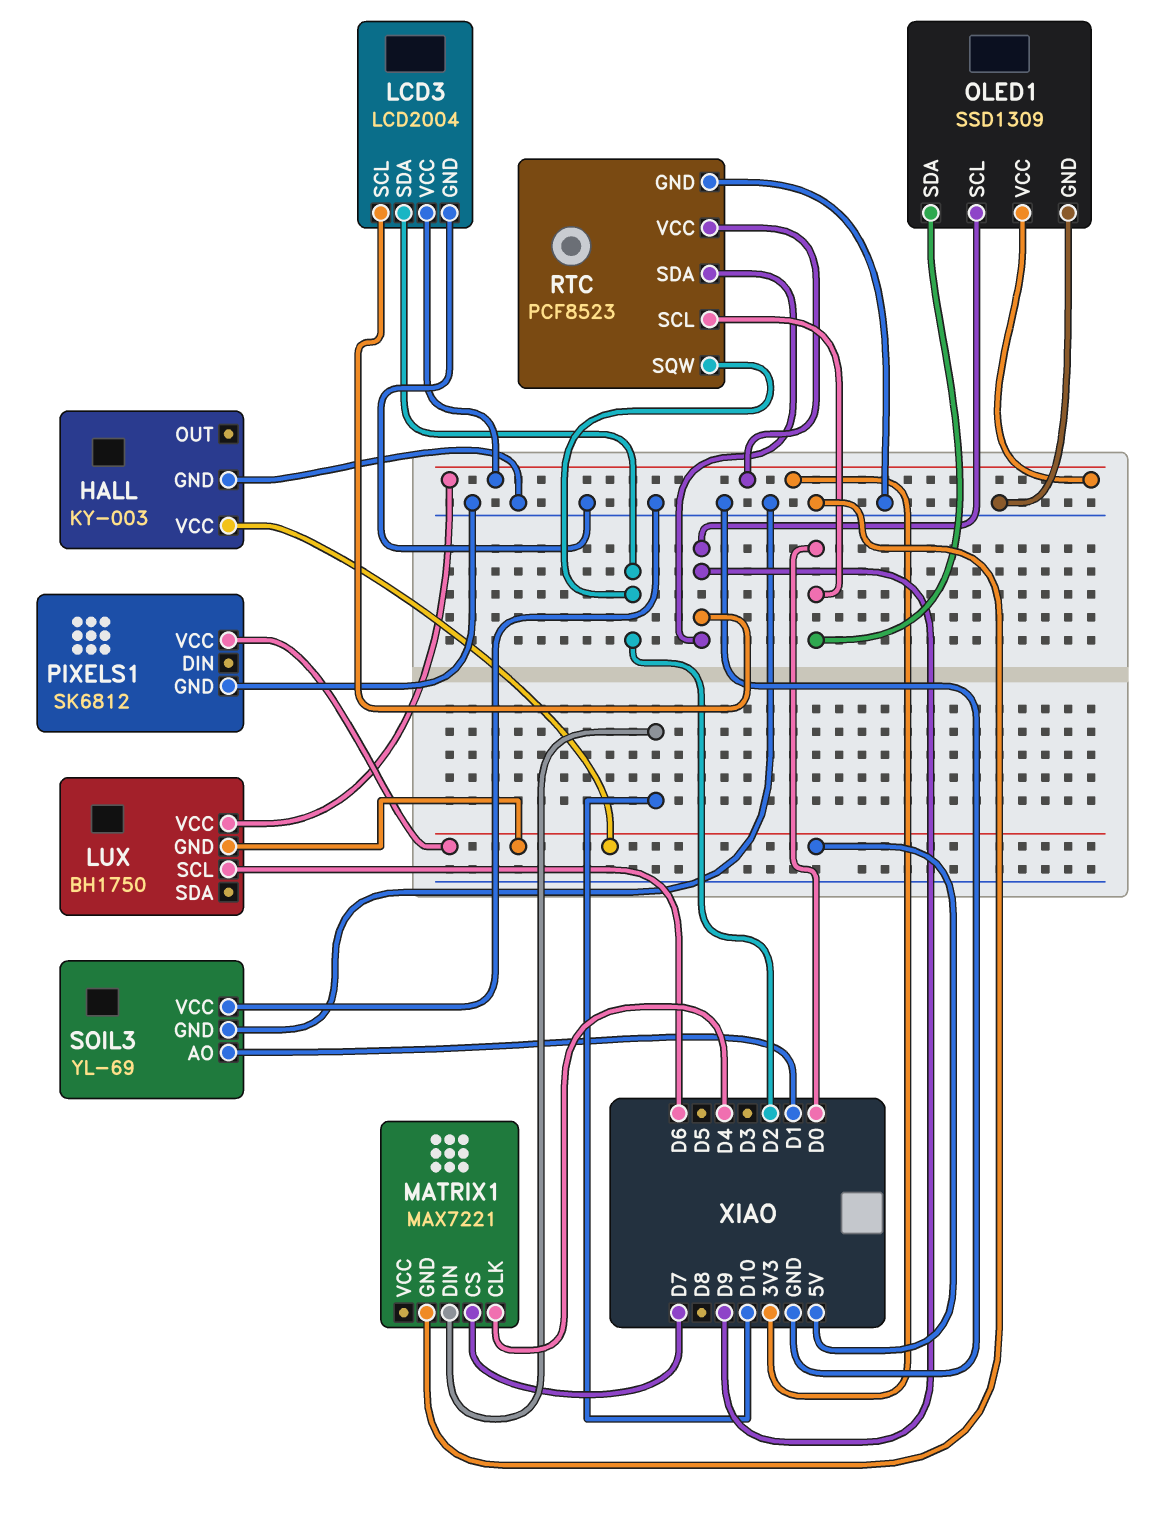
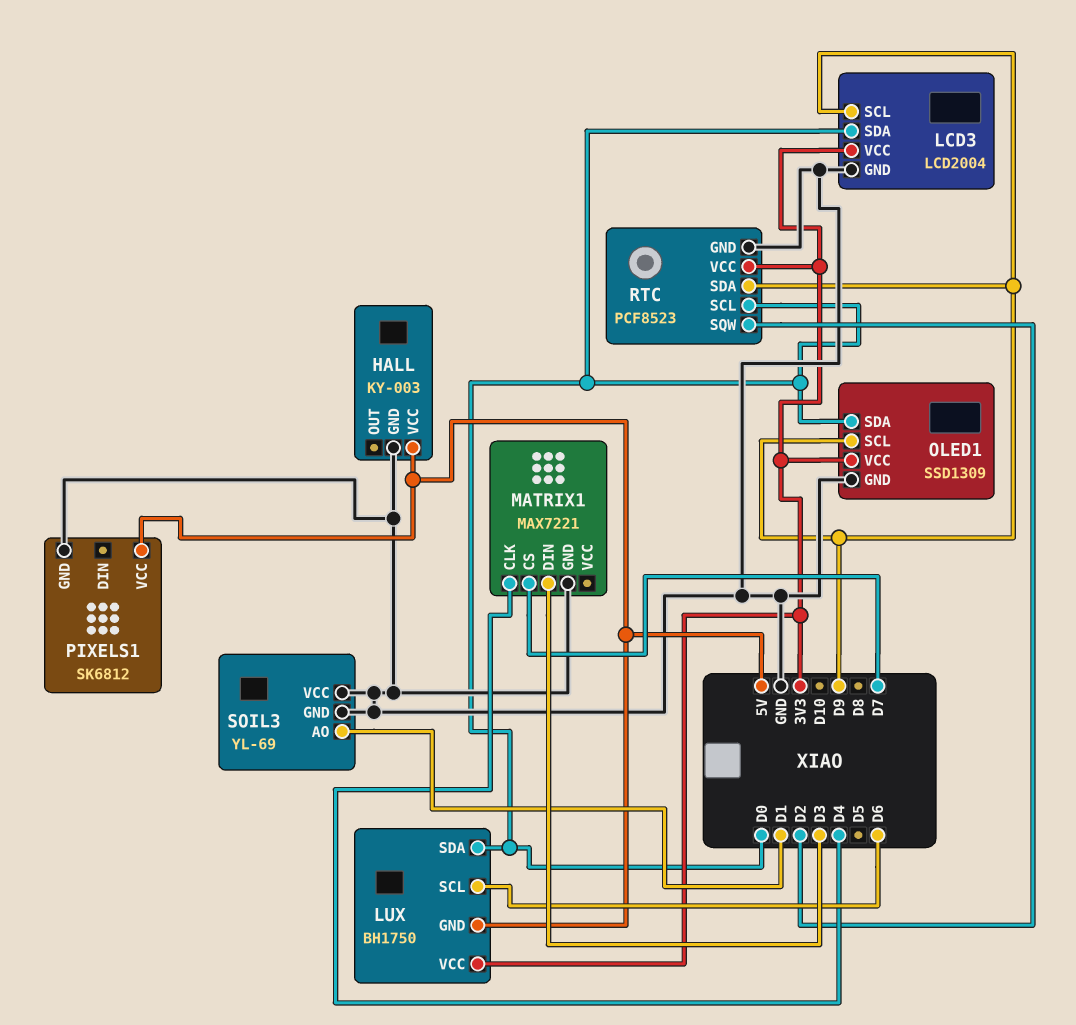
LCD3 pin SDA: D2 -> D0
LUX pin SDA: none -> D0
MATRIX1 pin DIN: D10 -> D3

